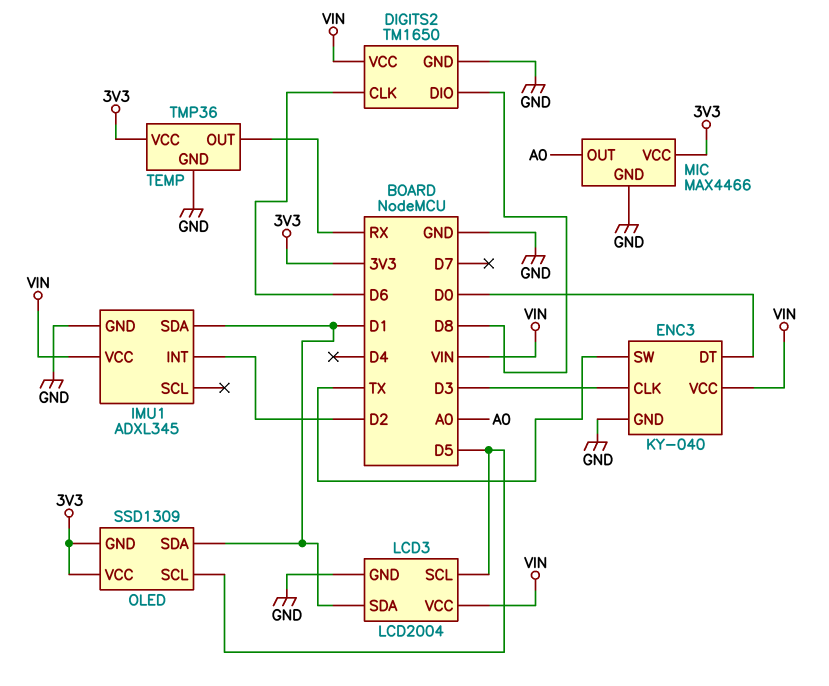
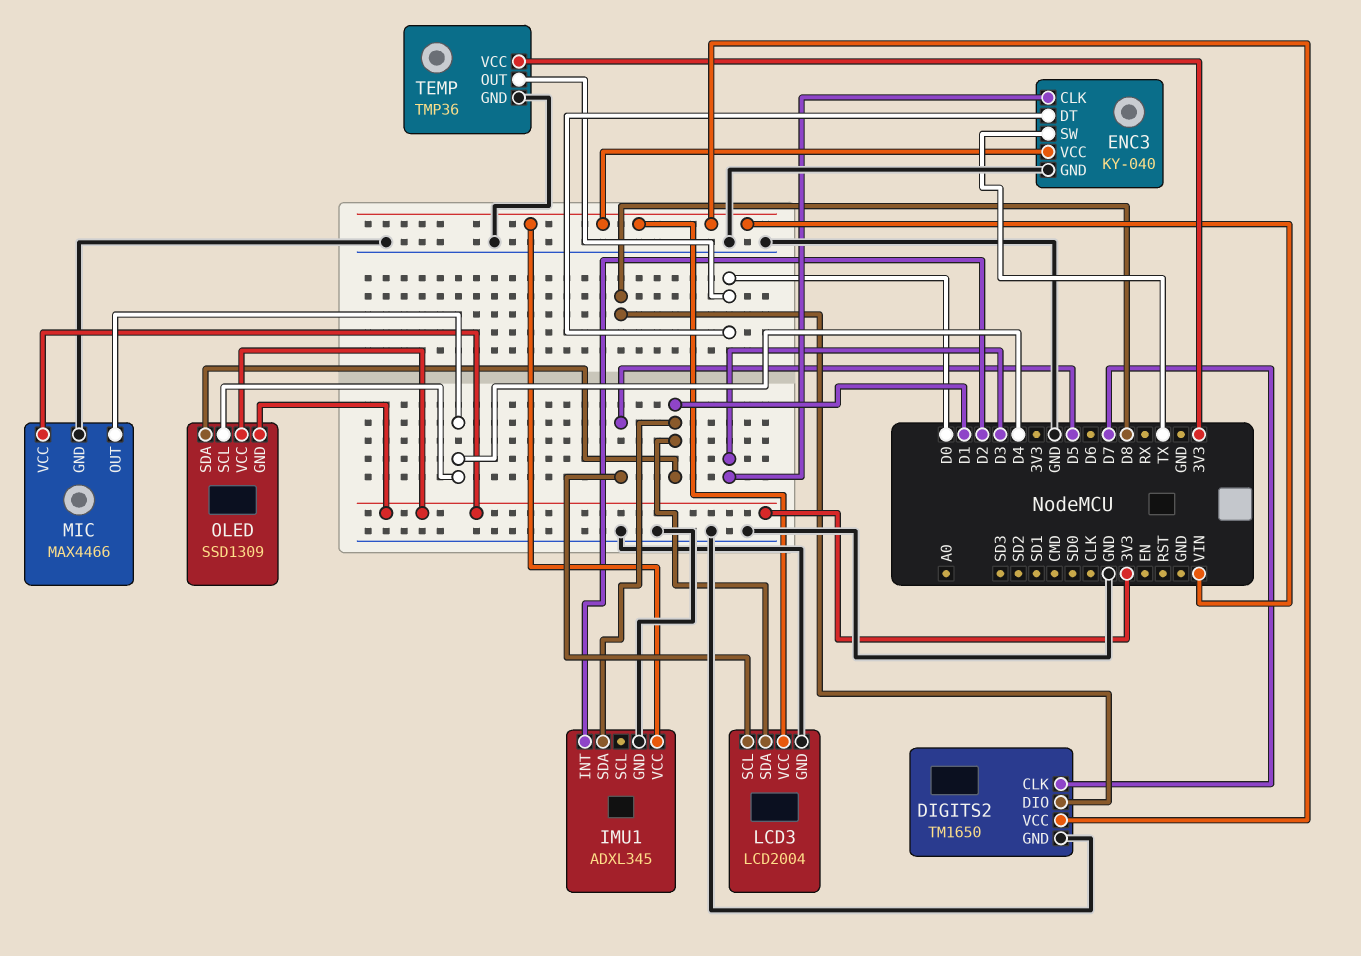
DIGITS2 pin CLK: D6 -> D7
MIC pin OUT: A0 -> D4
OLED pin SCL: D5 -> D4
TEMP pin OUT: RX -> D0

